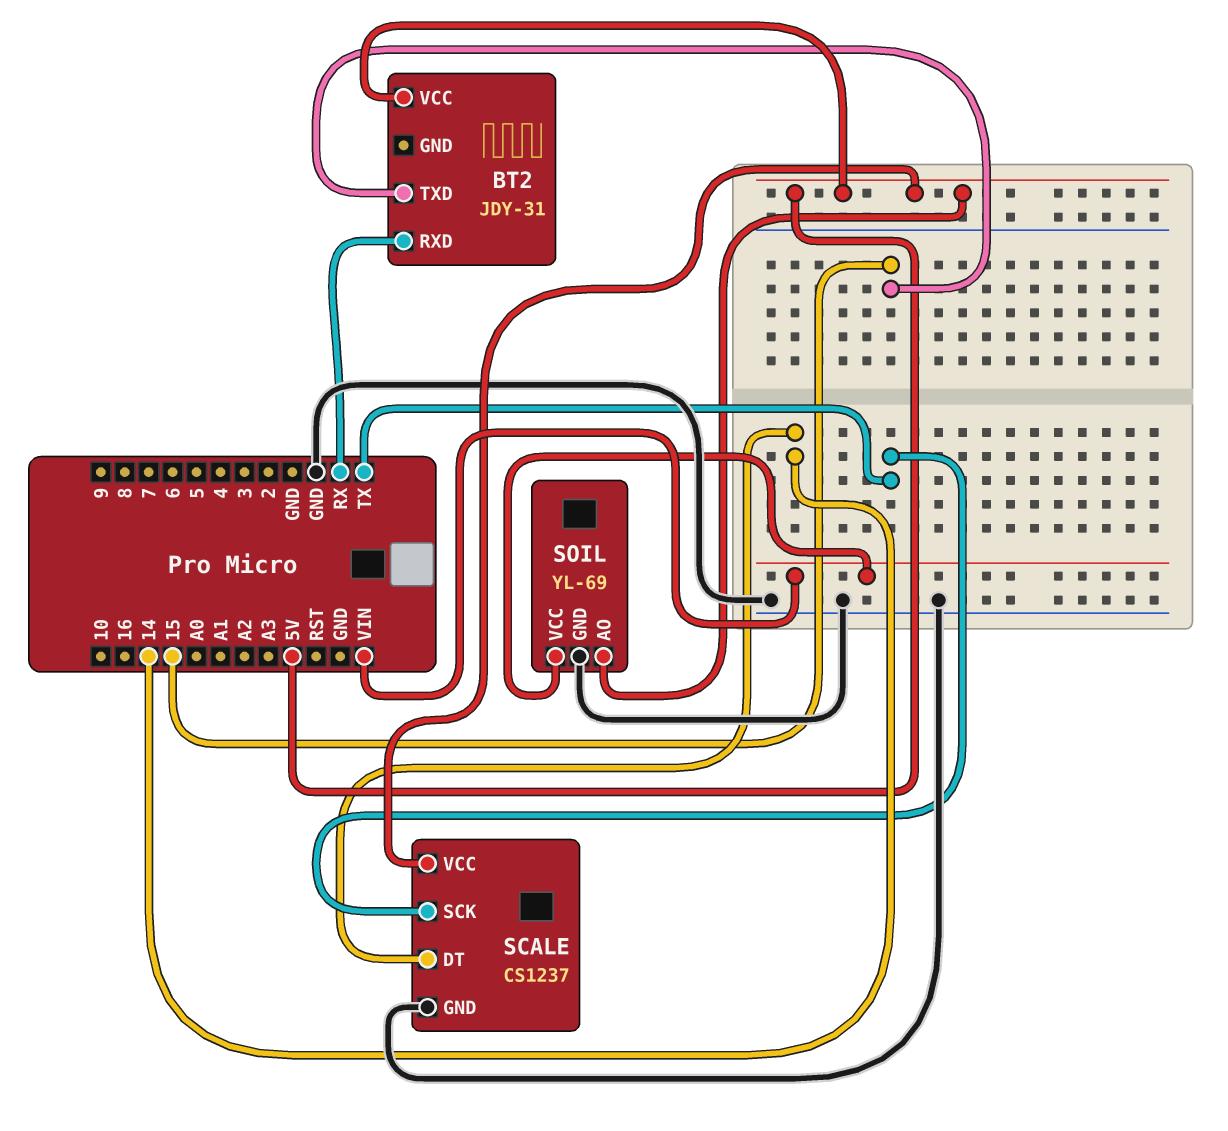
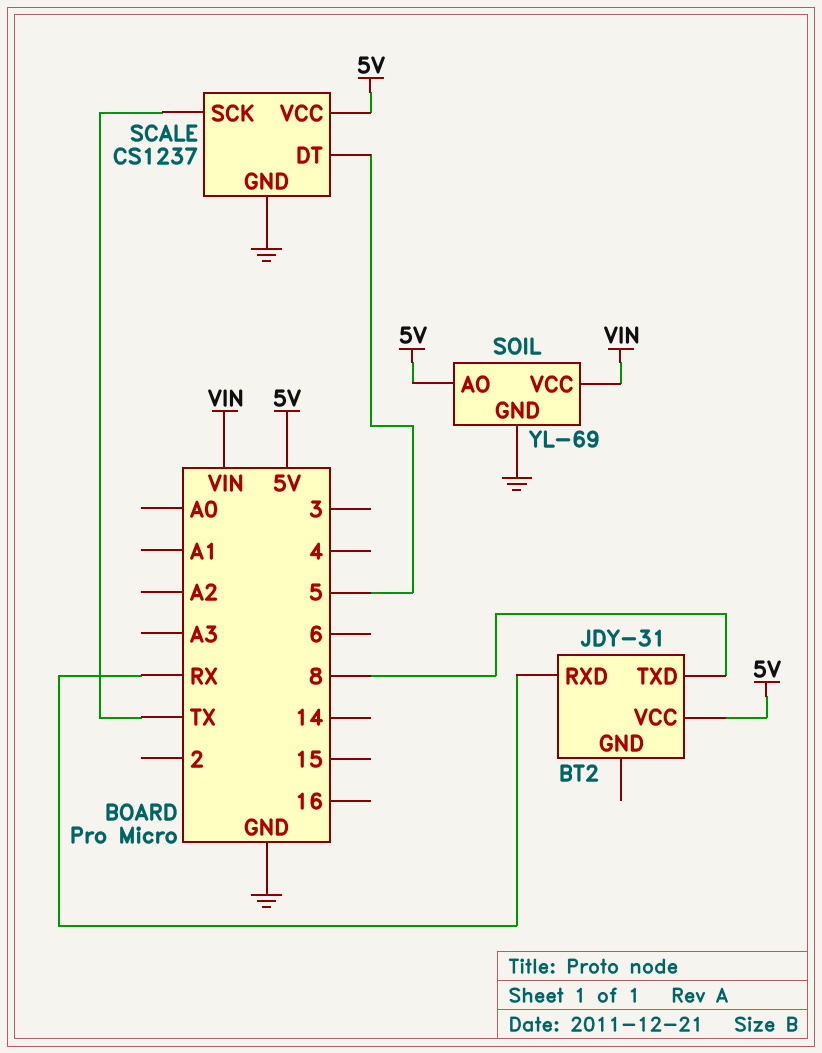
BT2 pin TXD: 15 -> 8
SCALE pin DT: 14 -> 5

